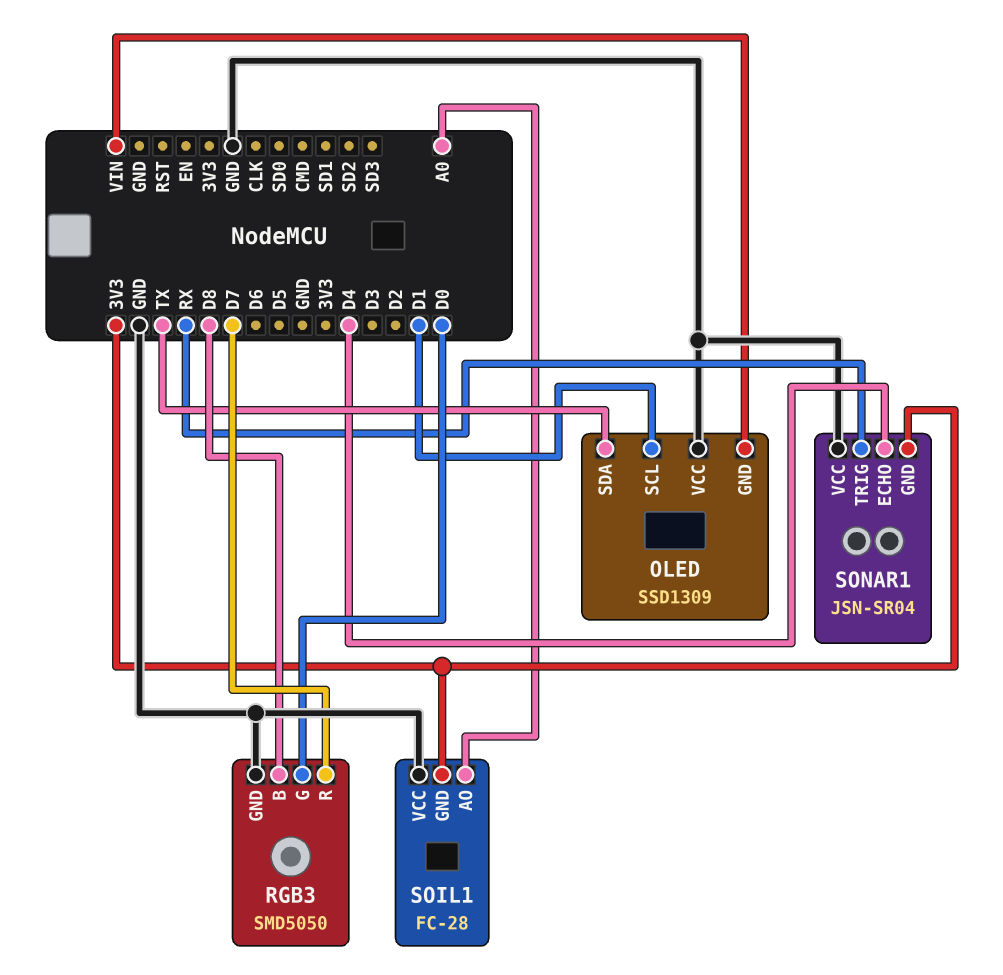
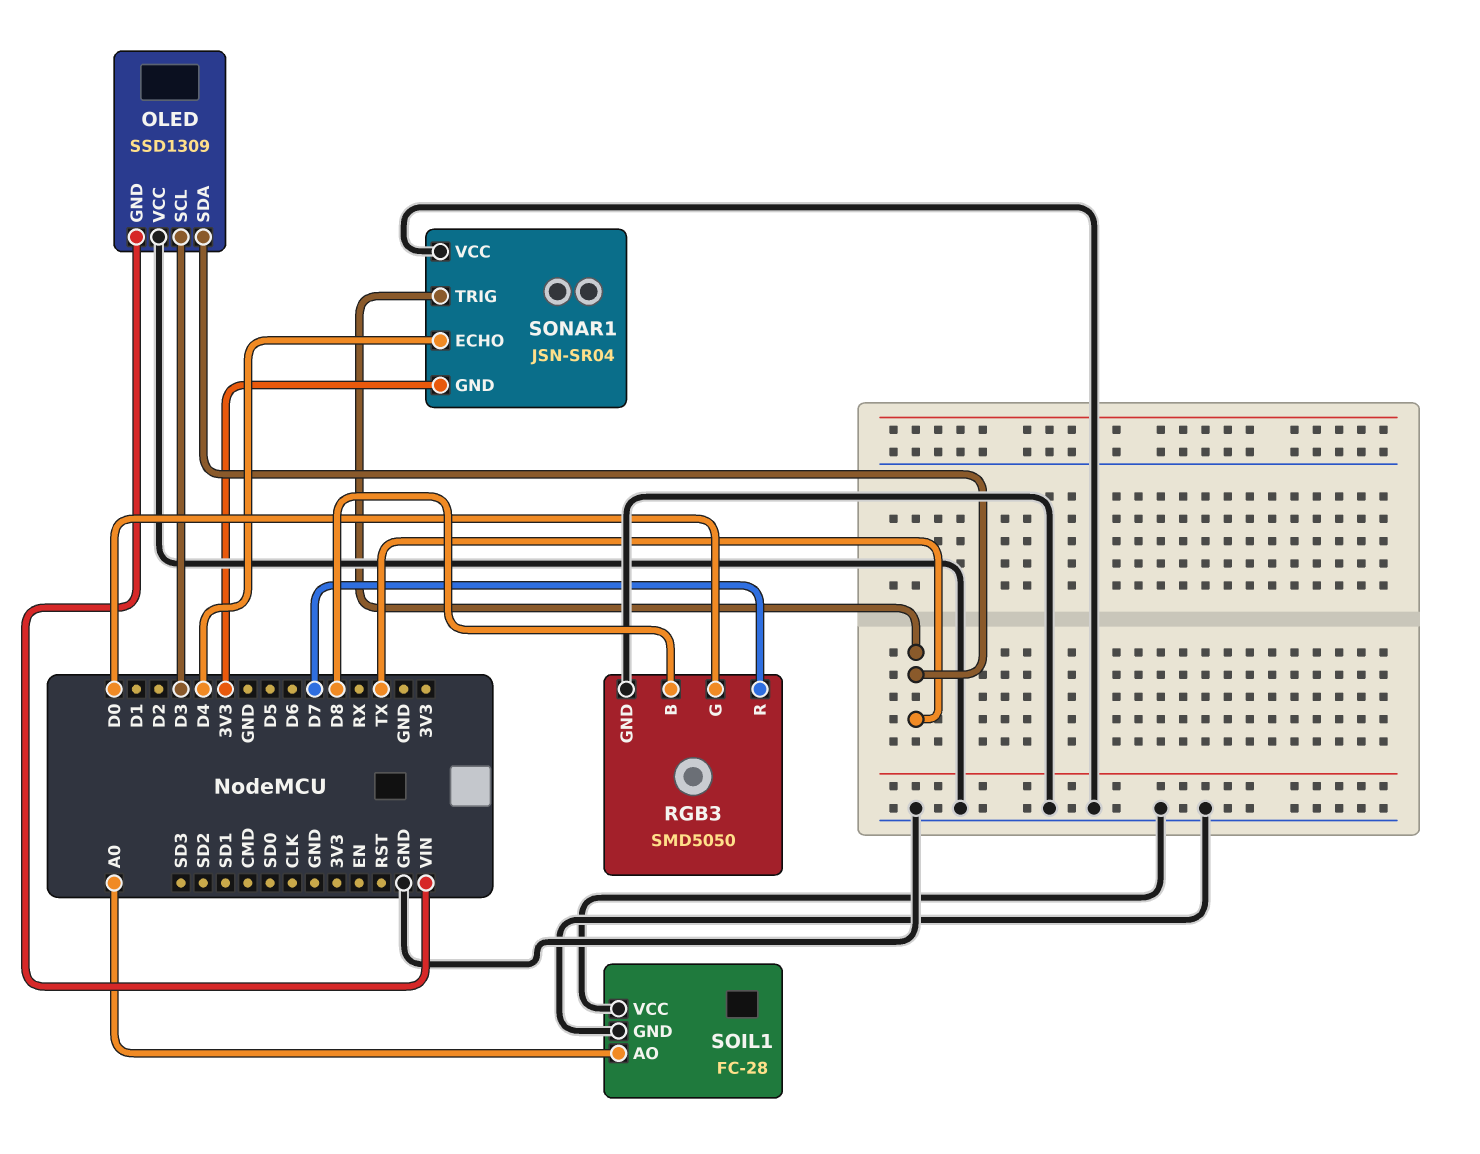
OLED pin SCL: D1 -> D3
SOIL1 pin GND: 3V3 -> GND
SONAR1 pin TRIG: RX -> TX

